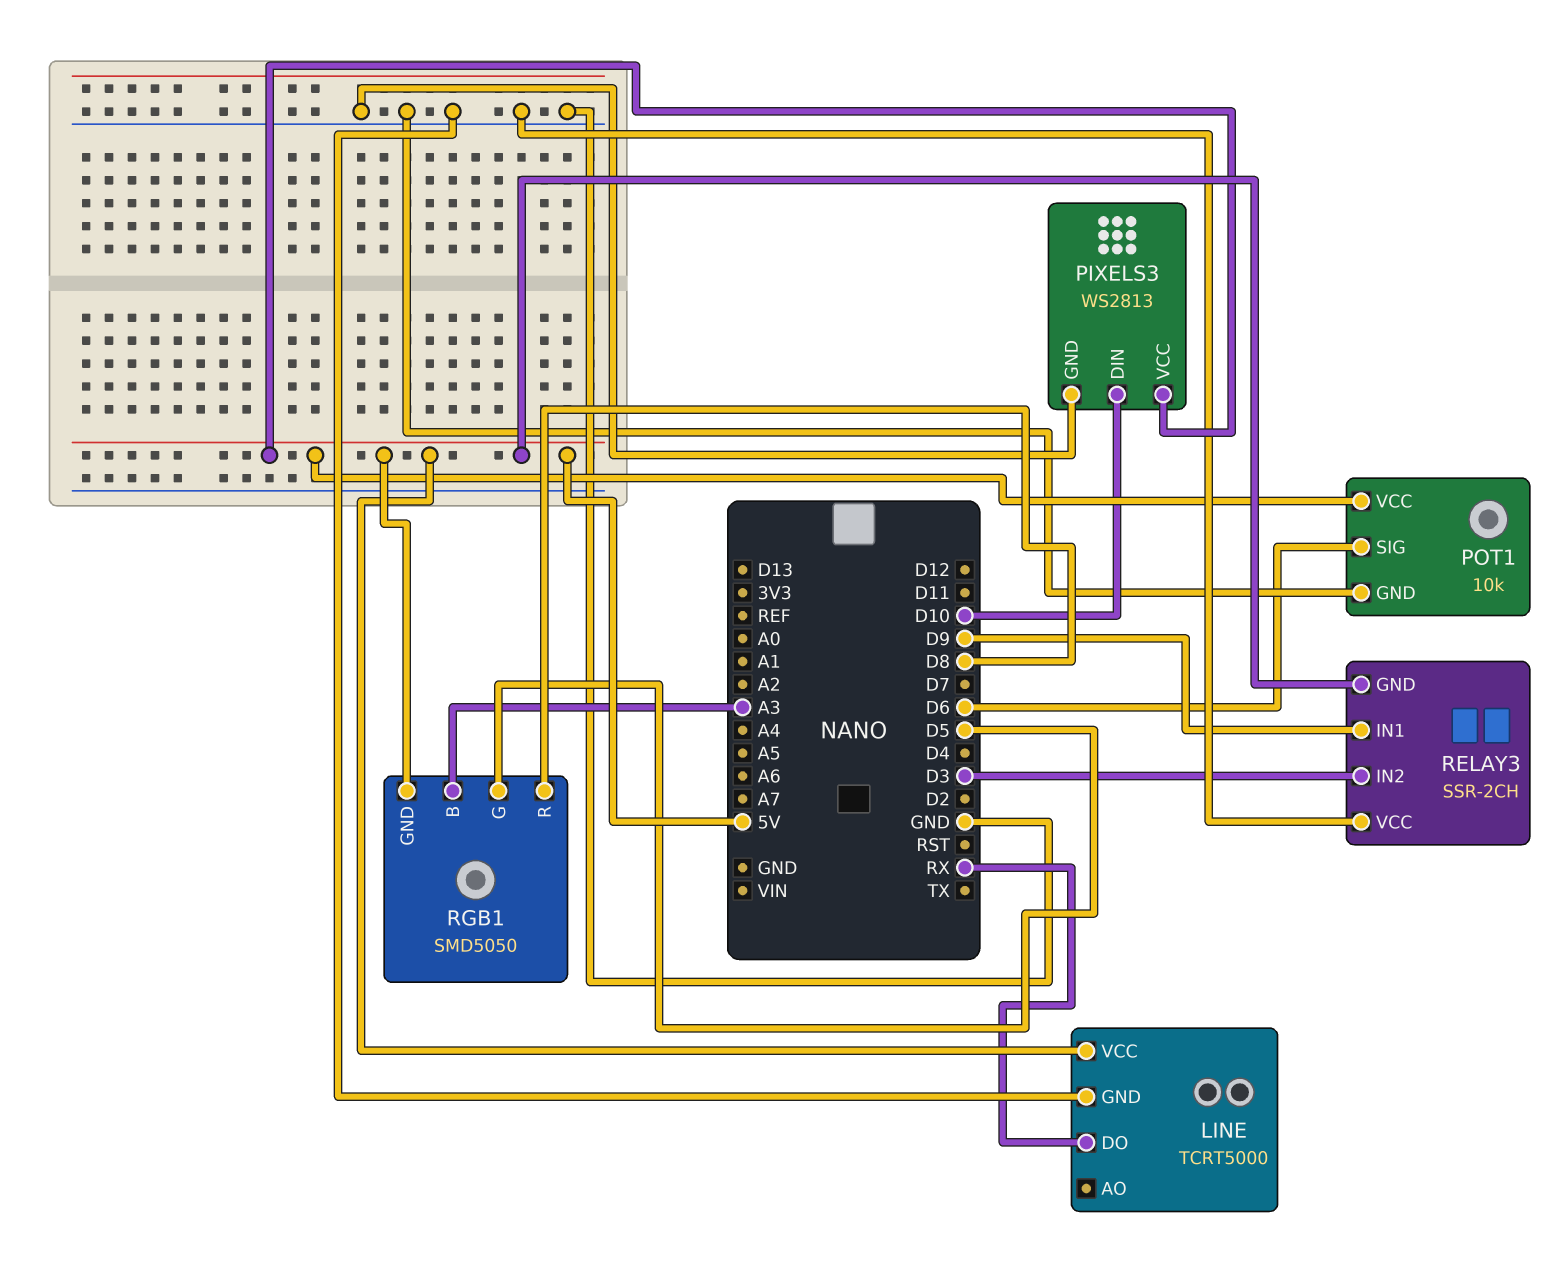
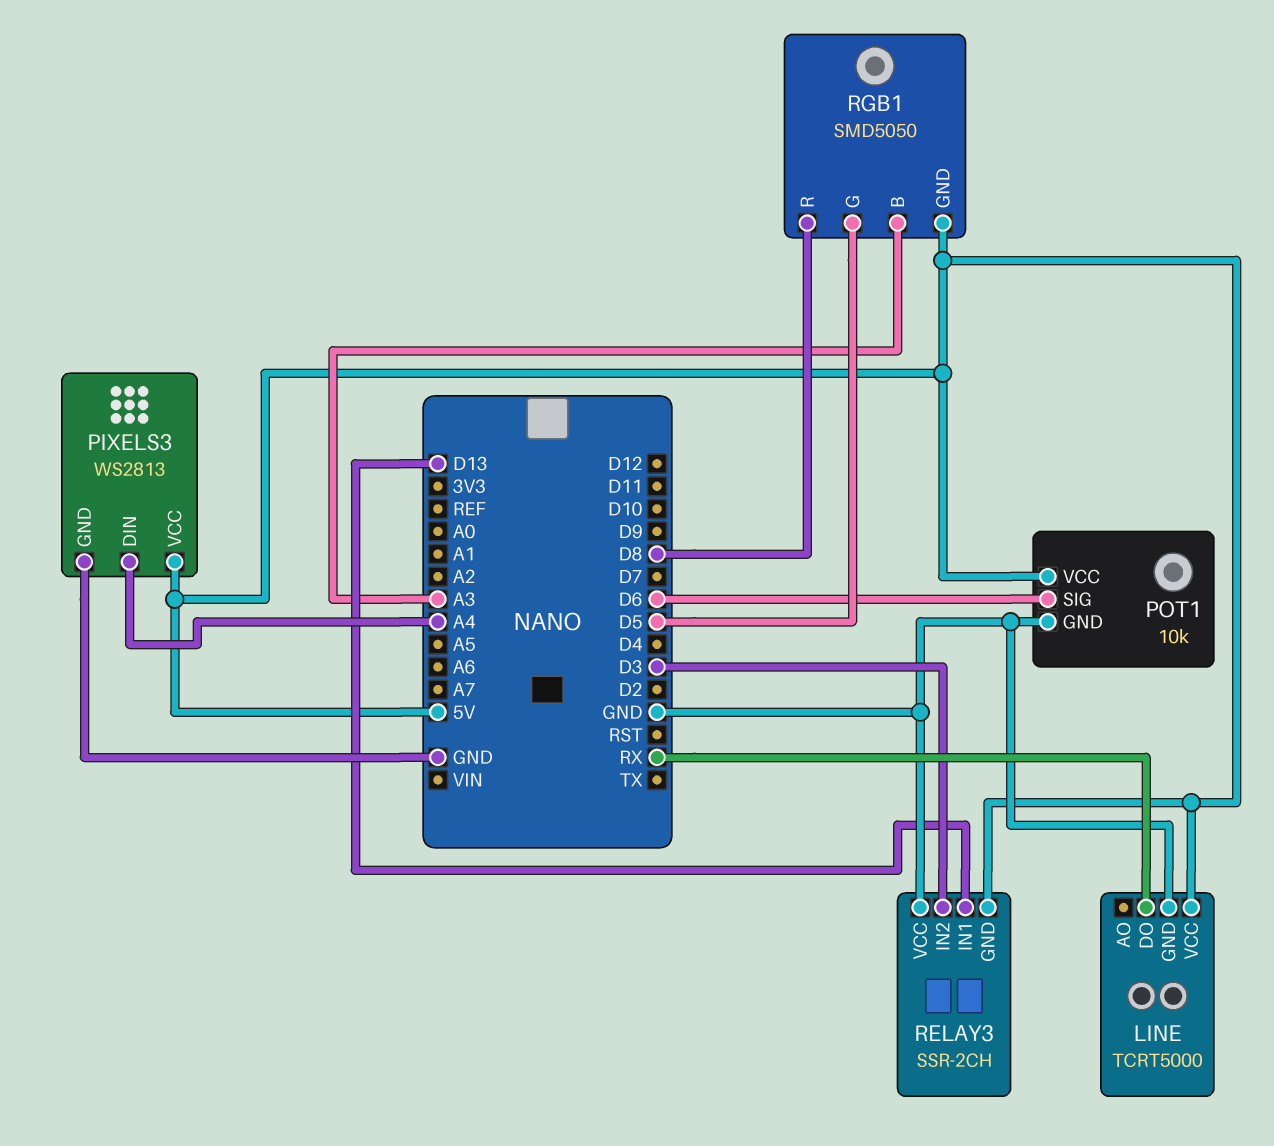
PIXELS3 pin DIN: D10 -> A4
RELAY3 pin IN1: D9 -> D13

